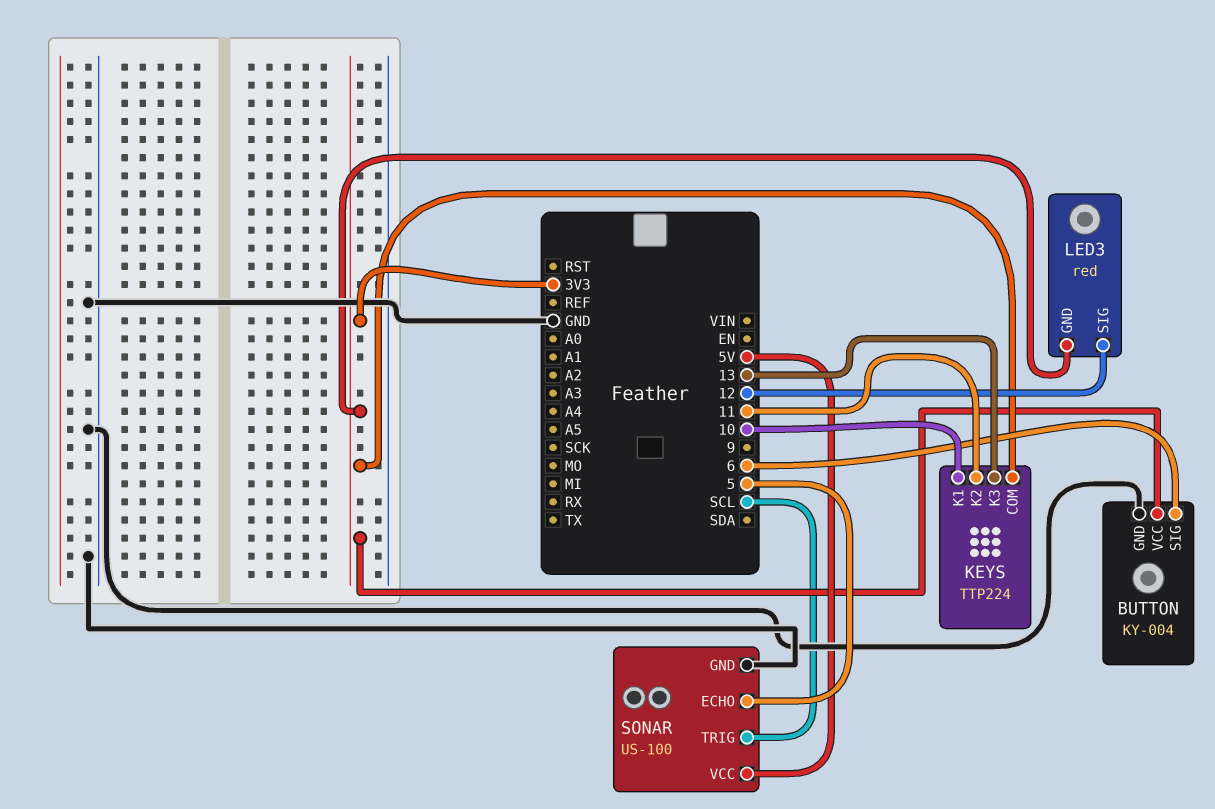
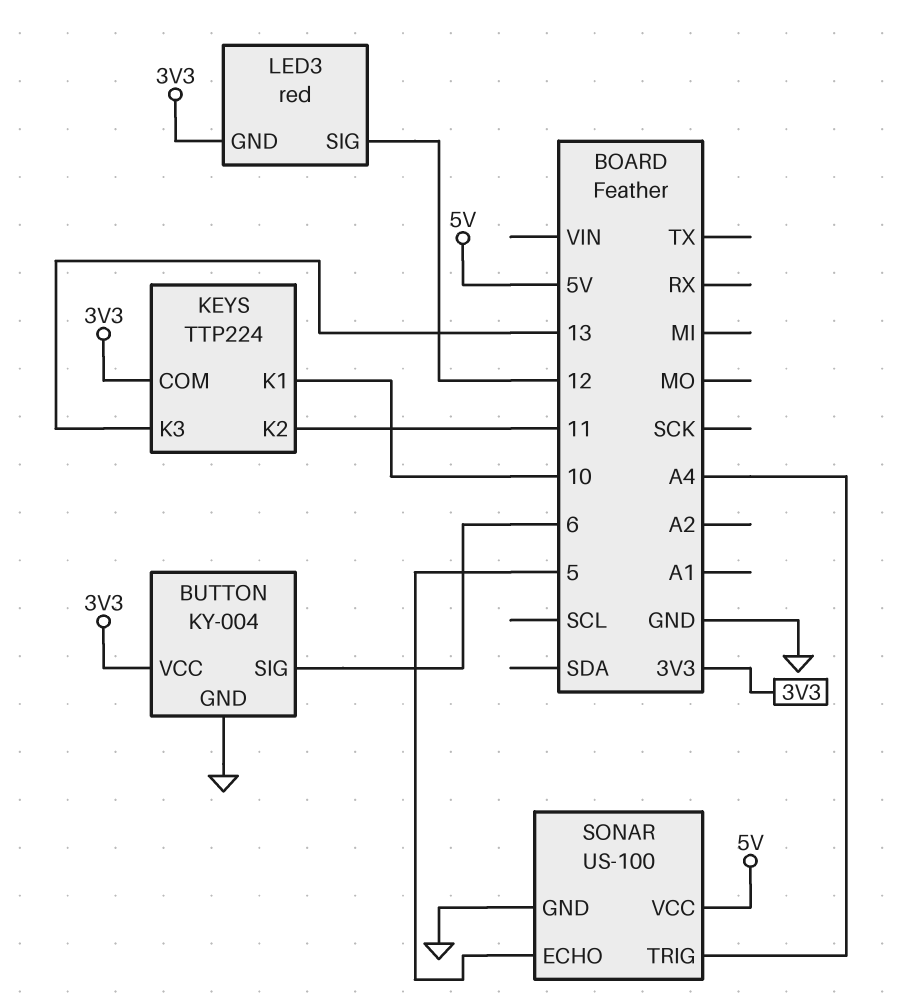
SONAR pin TRIG: SCL -> A4

